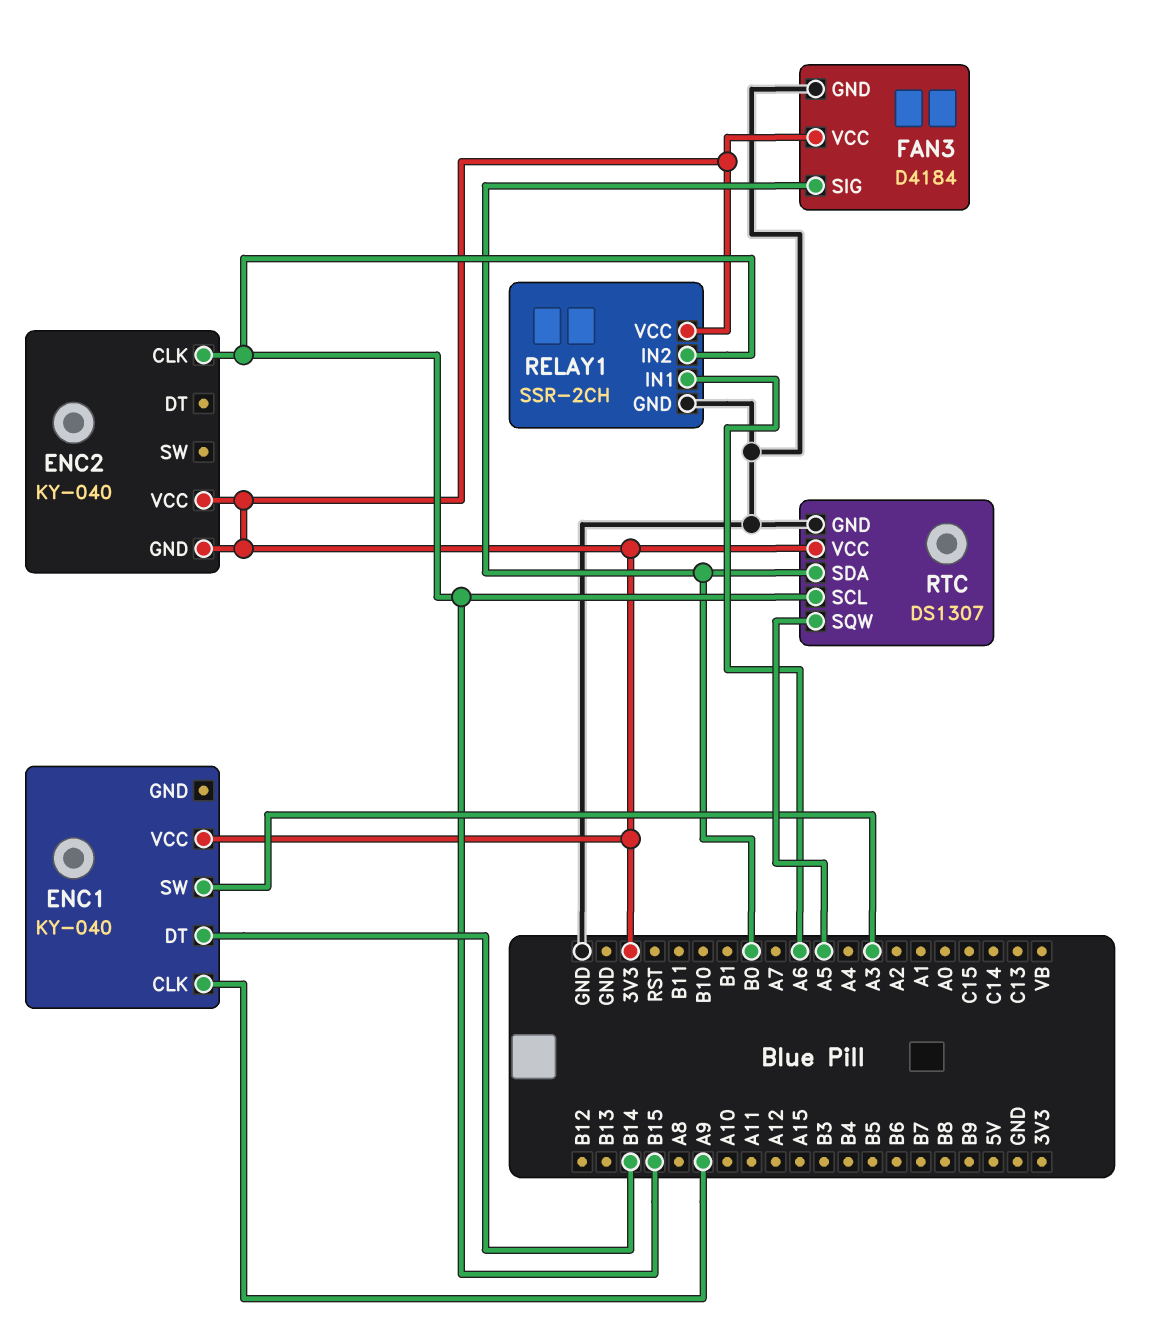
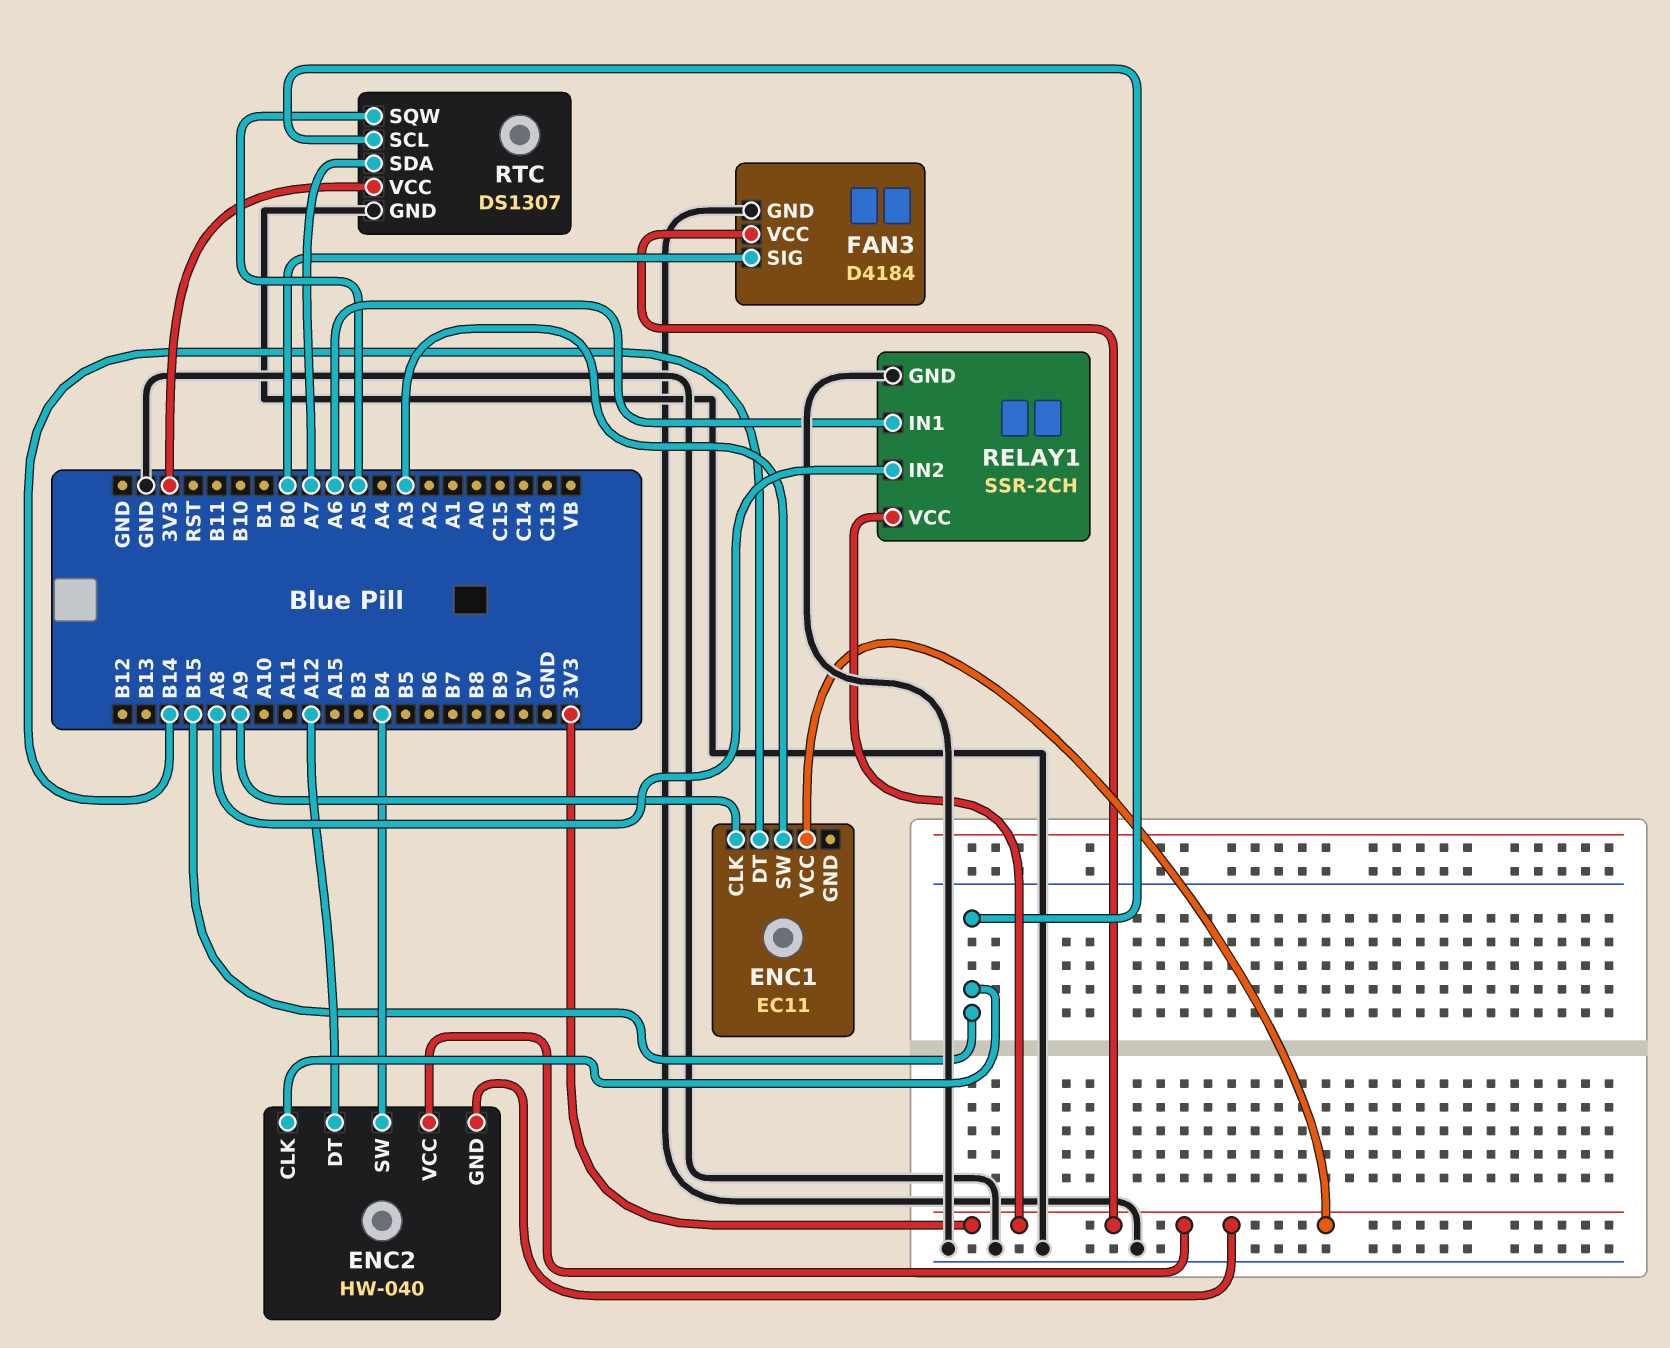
ENC1: KY-040 -> EC11
ENC2: KY-040 -> HW-040
ENC2 pin DT: none -> A12
ENC2 pin SW: none -> B4
RELAY1 pin IN2: B15 -> A8
RTC pin SDA: B0 -> A7

